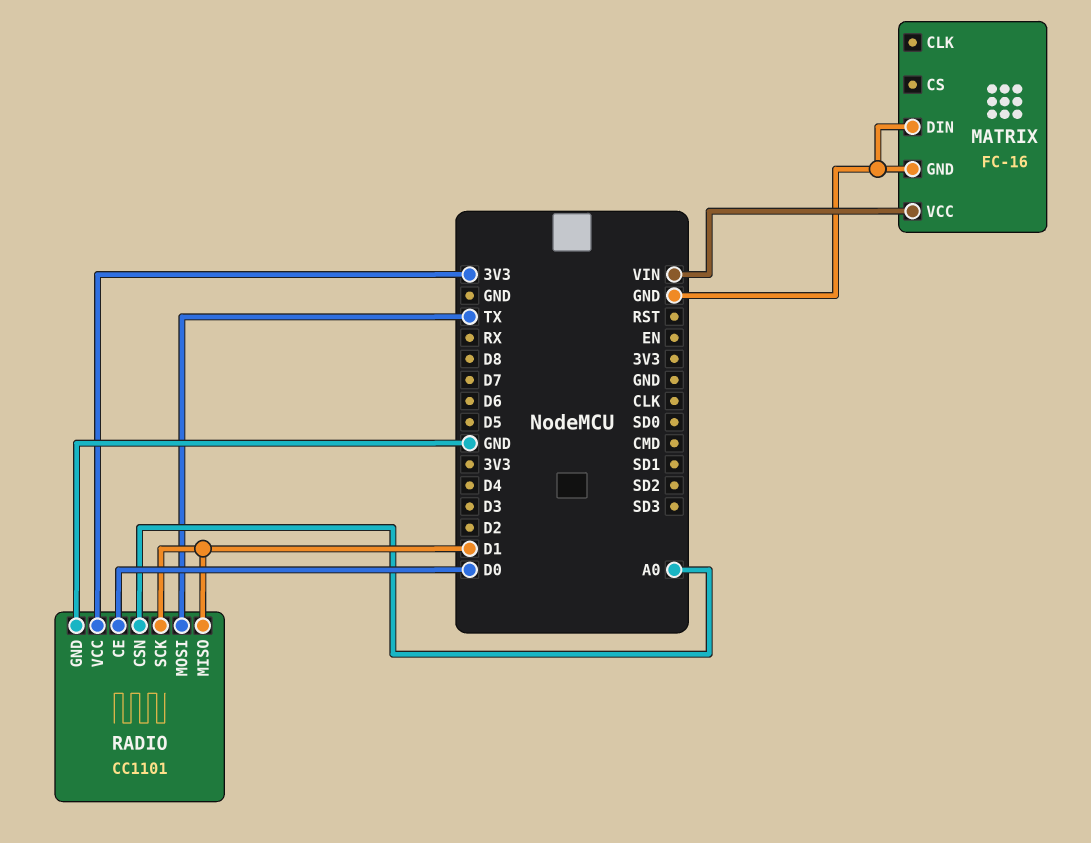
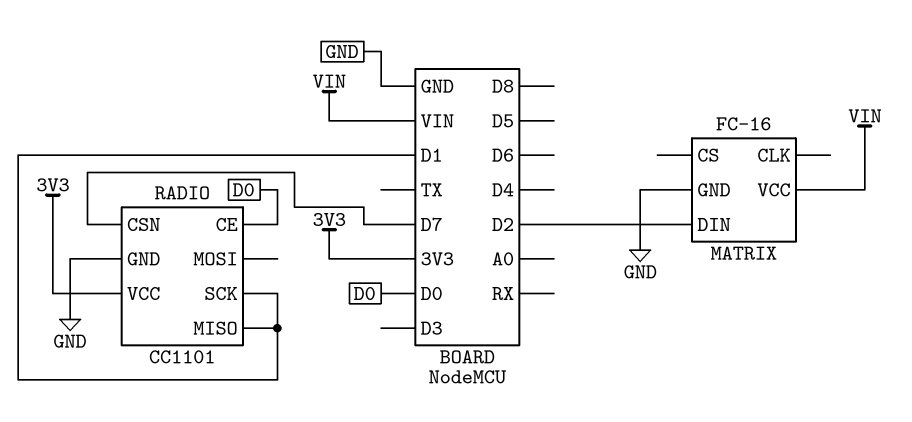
MATRIX pin DIN: GND -> D2
RADIO pin CSN: A0 -> D7
RADIO pin MOSI: TX -> none

